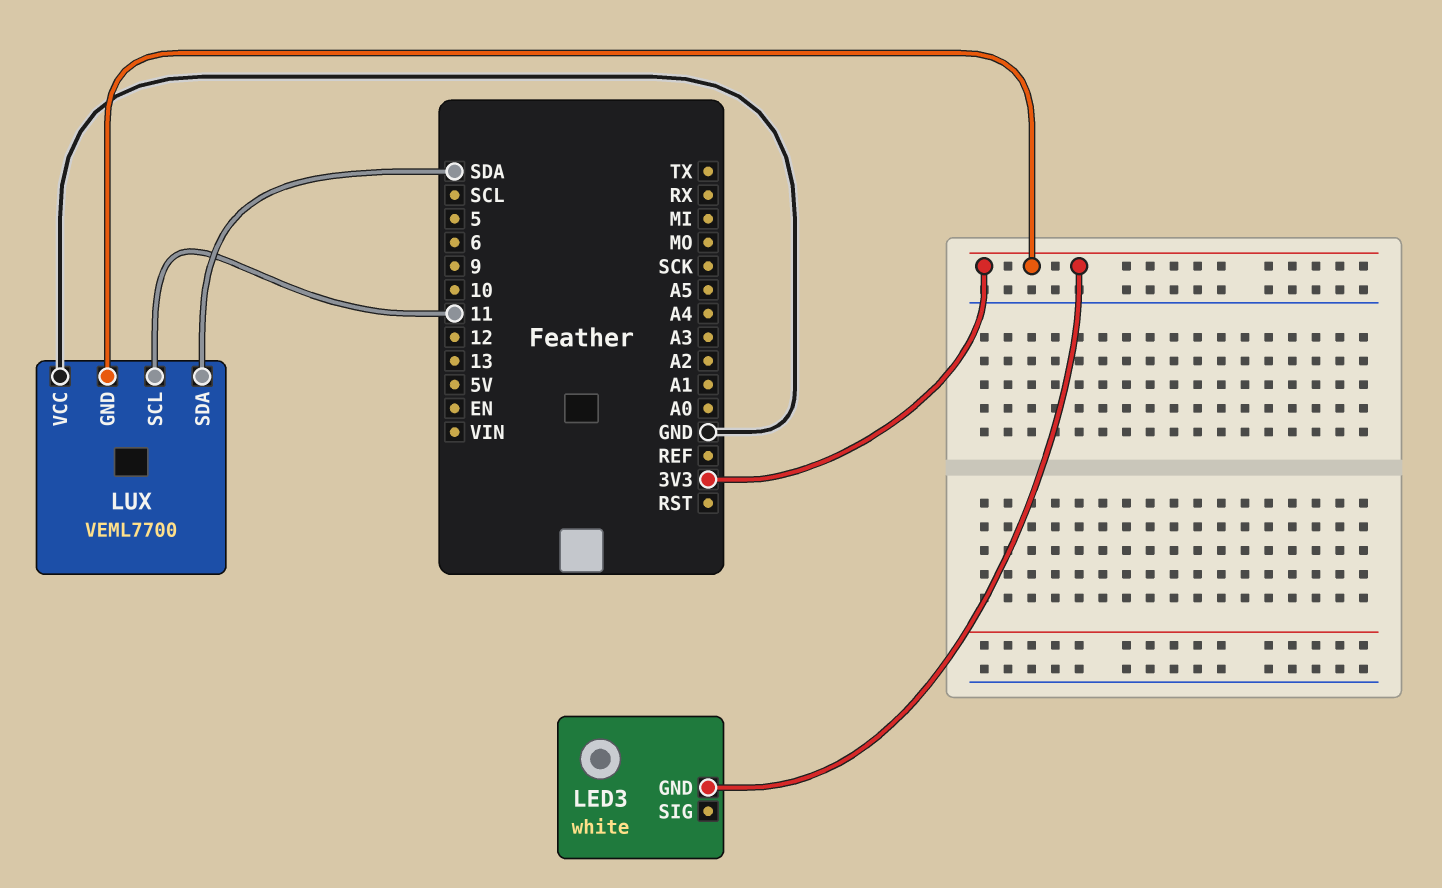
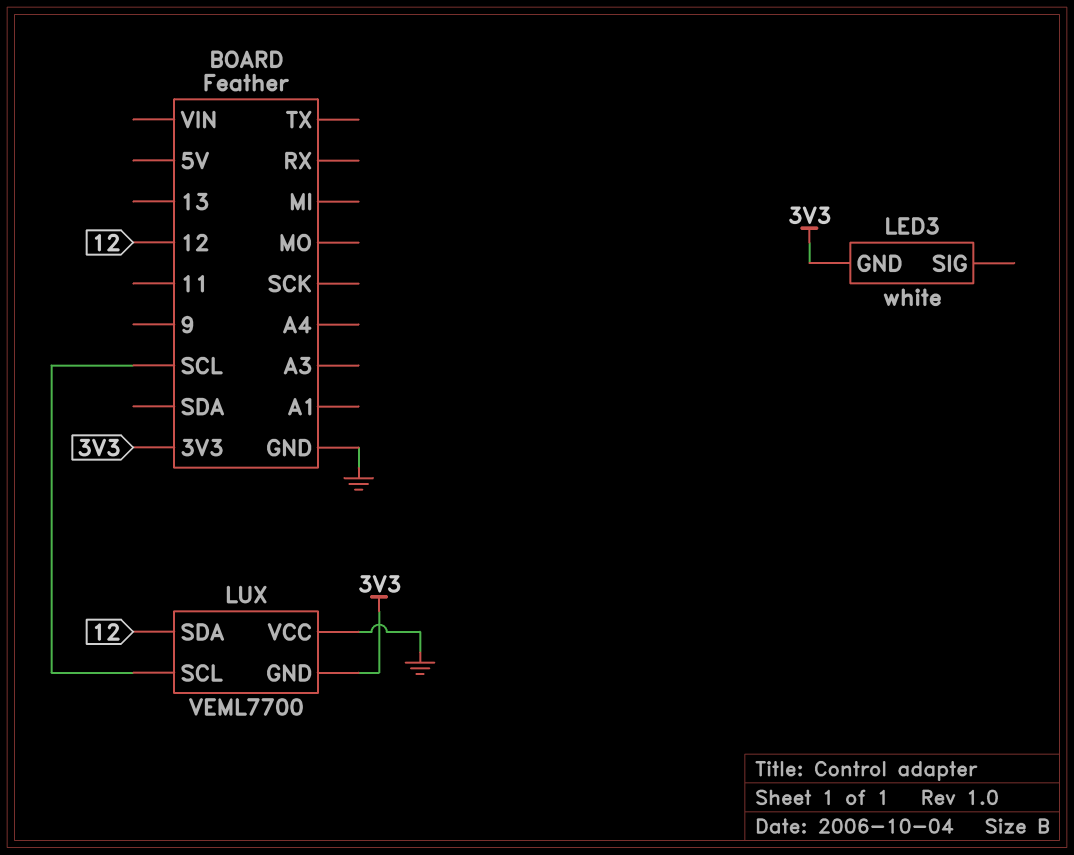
LUX pin SCL: 11 -> SCL
LUX pin SDA: SDA -> 12

